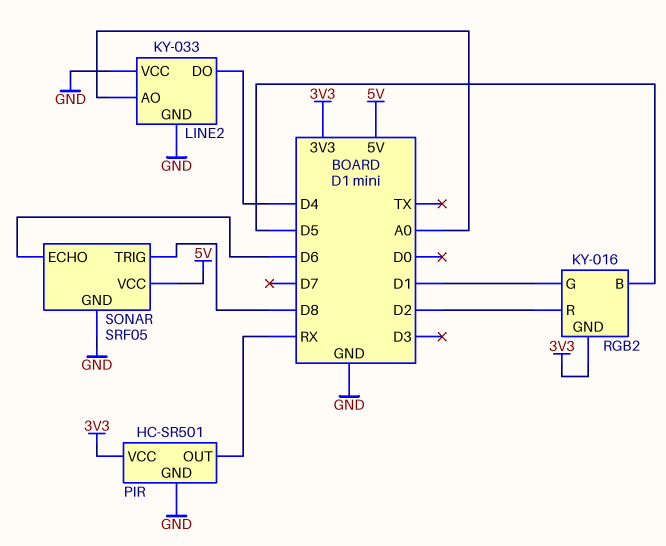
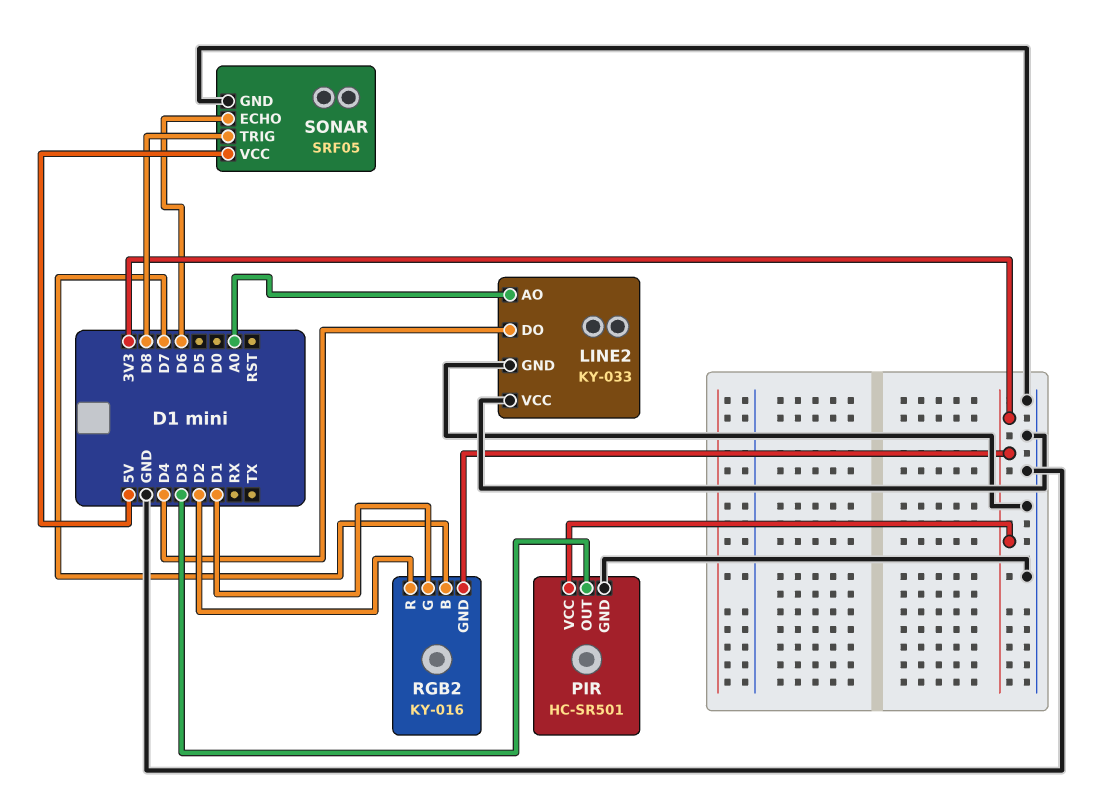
PIR pin OUT: RX -> D3
RGB2 pin B: D5 -> D7

